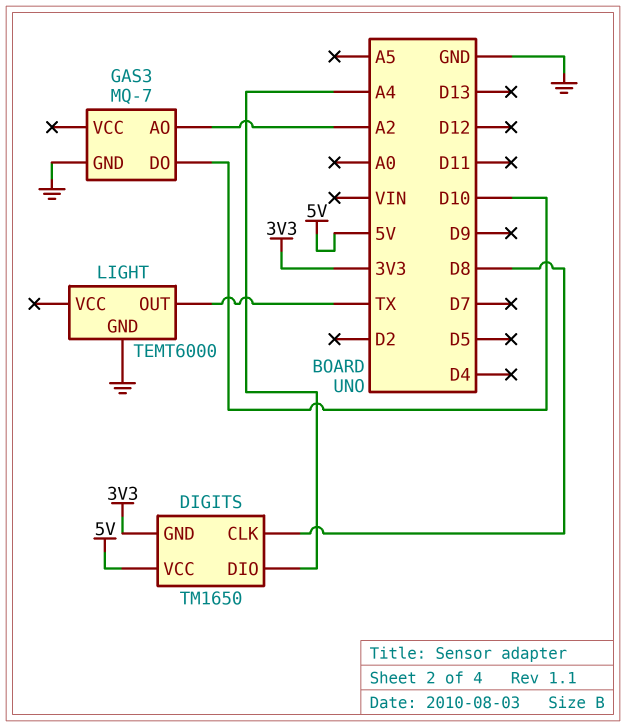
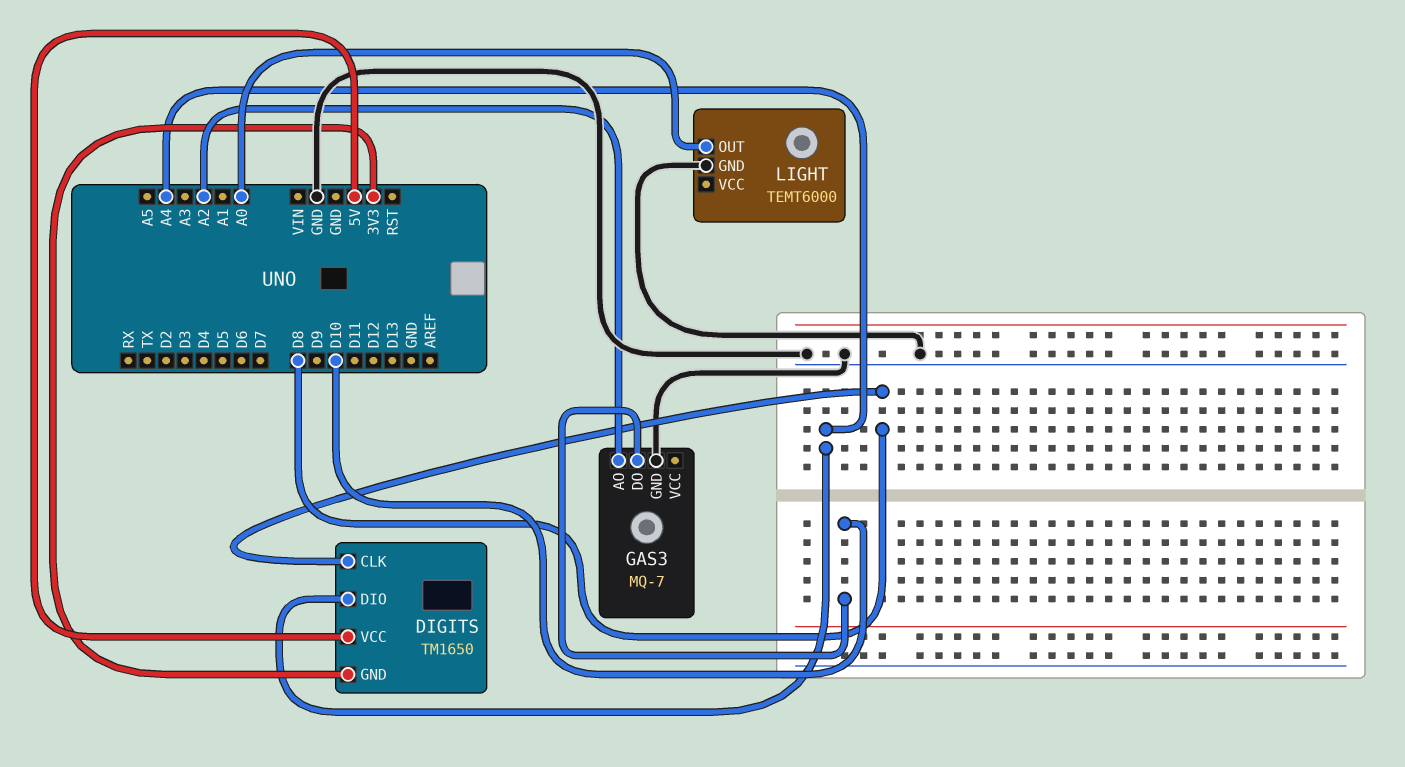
LIGHT pin OUT: TX -> A0

